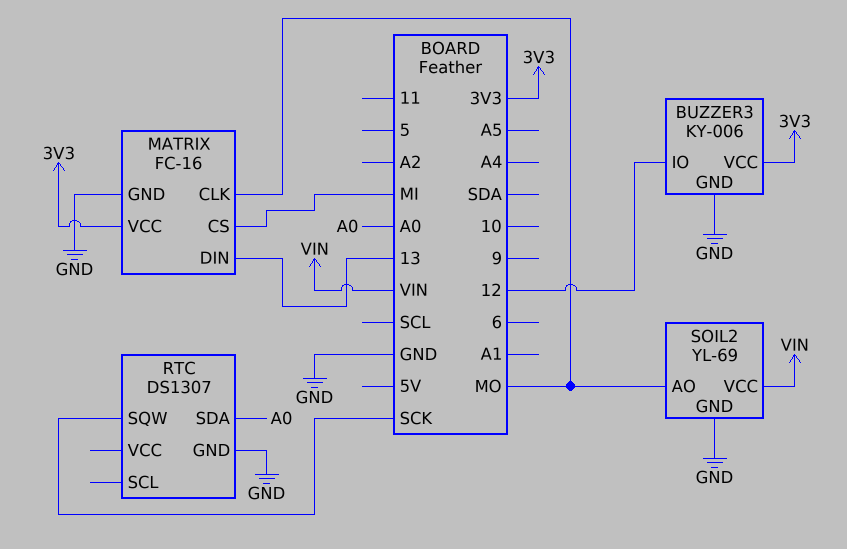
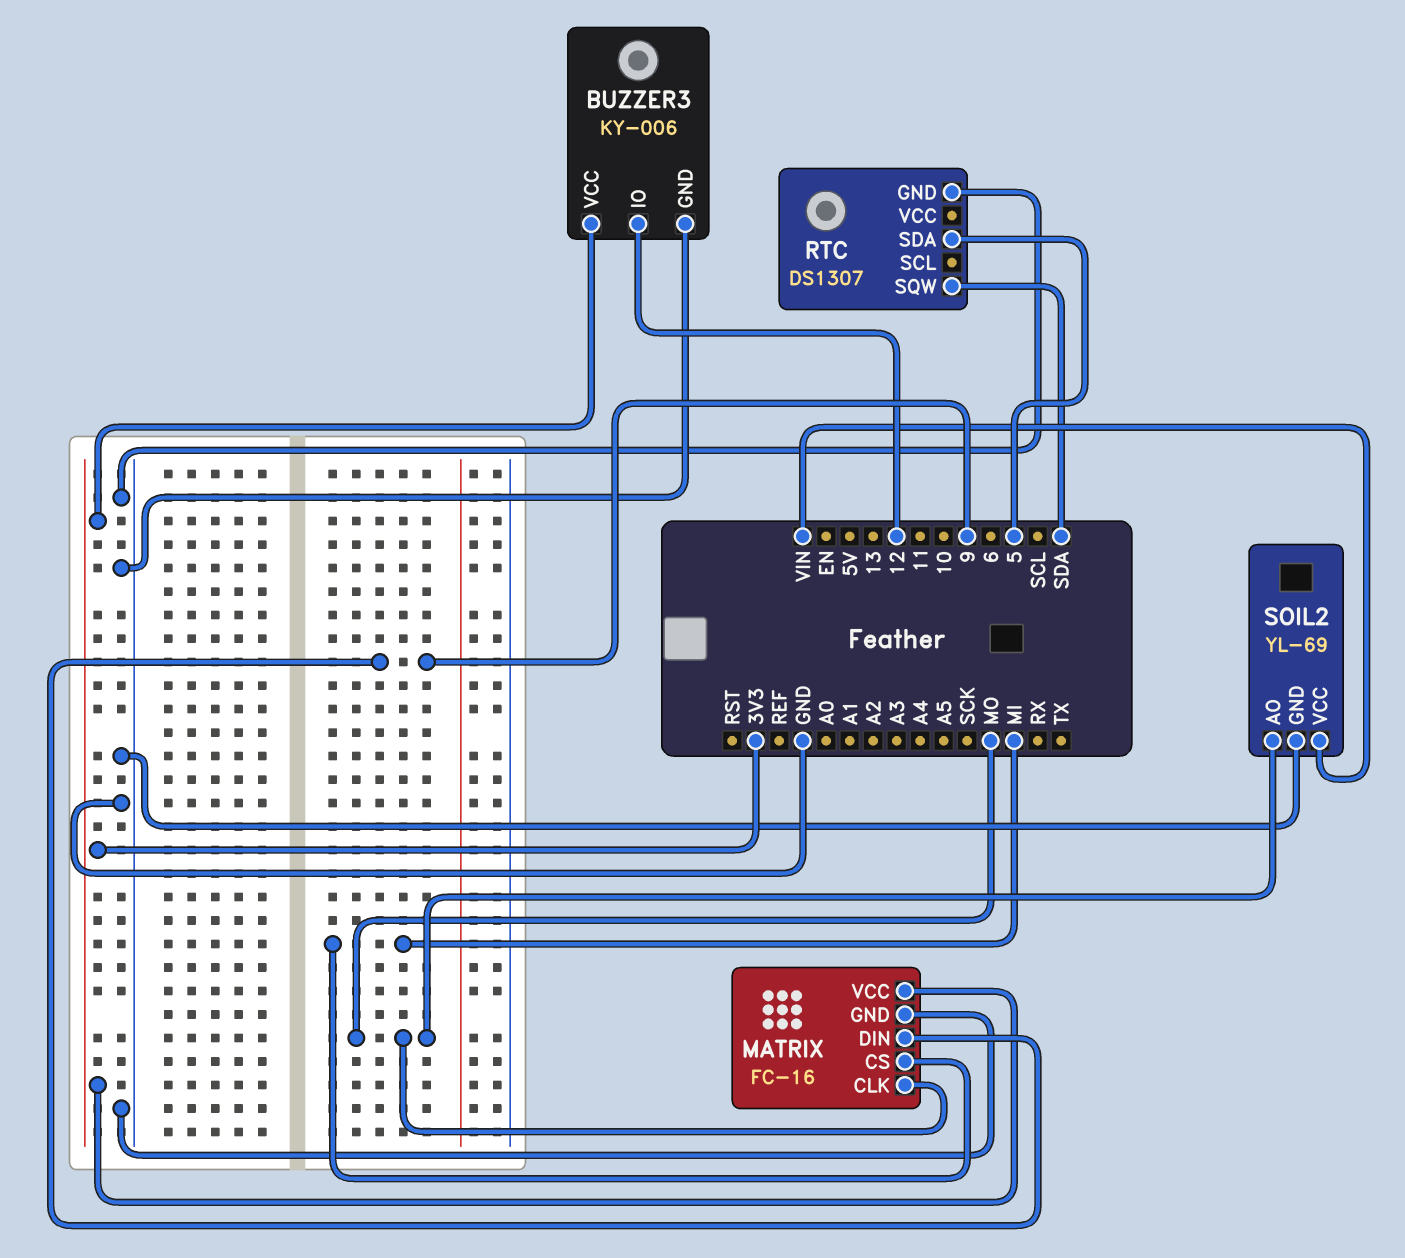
MATRIX pin DIN: 13 -> 9
RTC pin SDA: A0 -> 5
RTC pin SQW: SCK -> SDA

